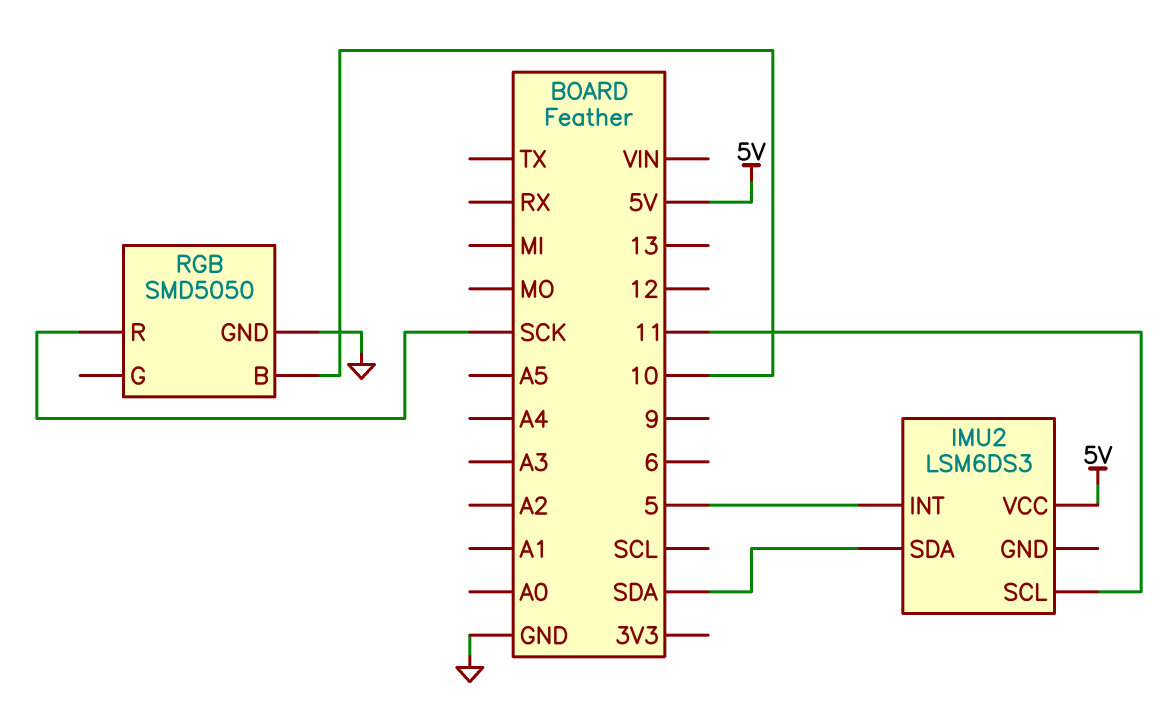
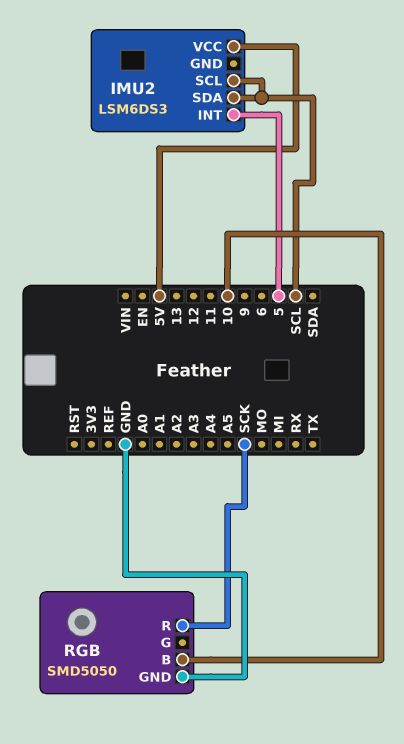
IMU2 pin SCL: 11 -> SCL
IMU2 pin SDA: SDA -> SCL

